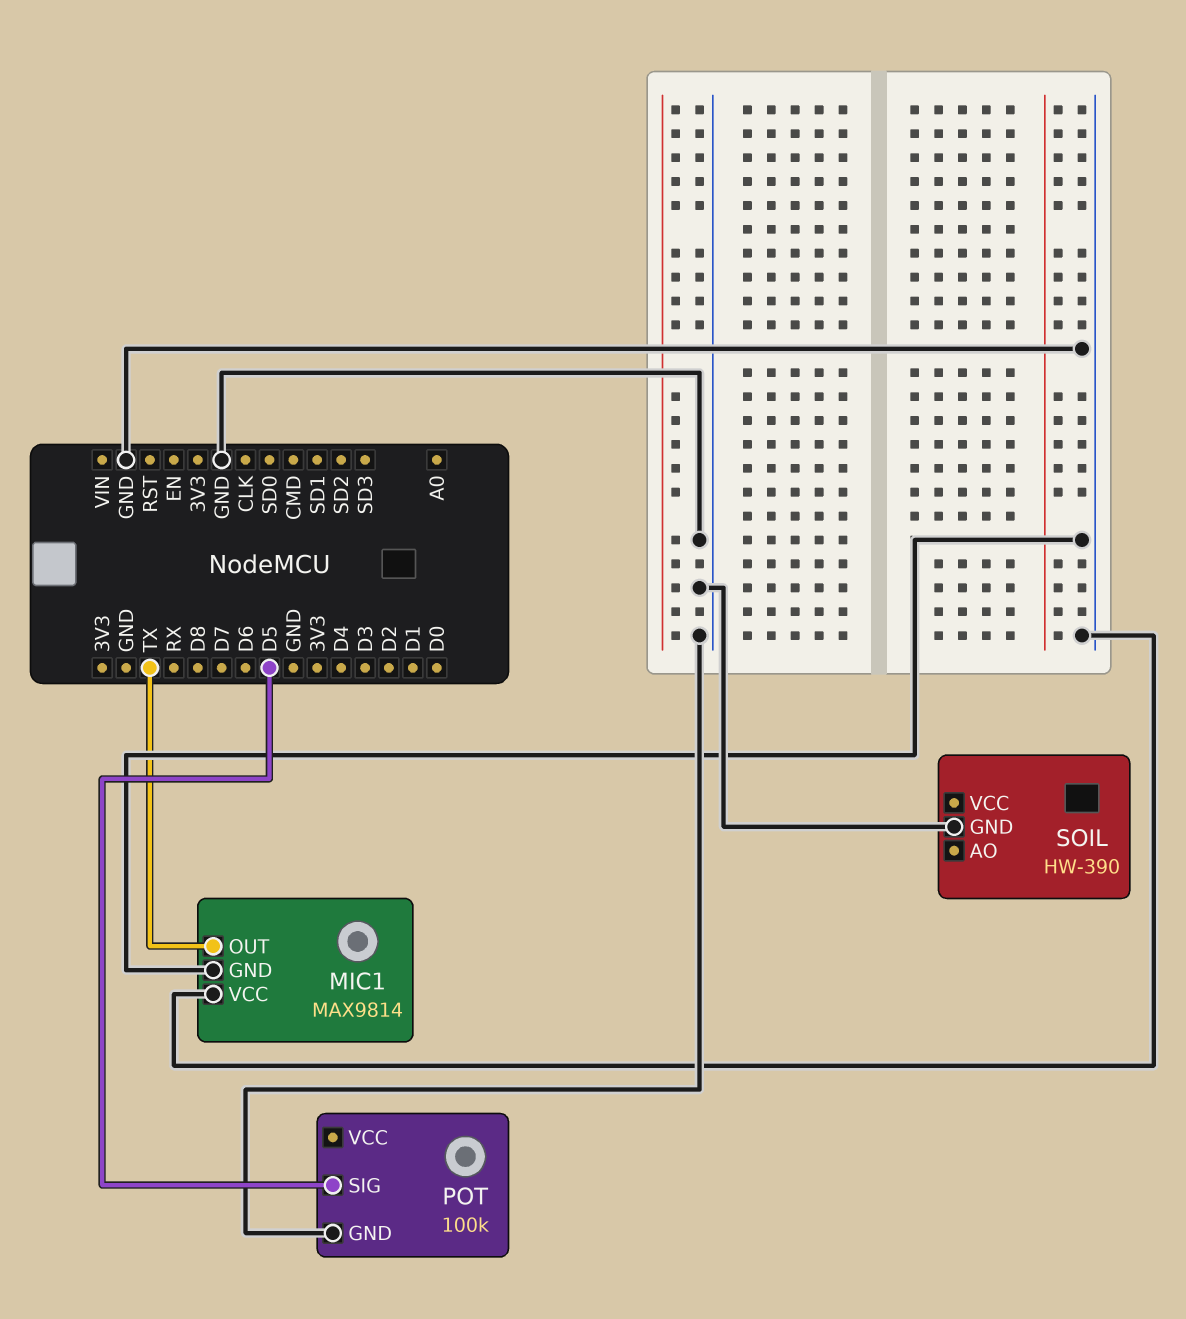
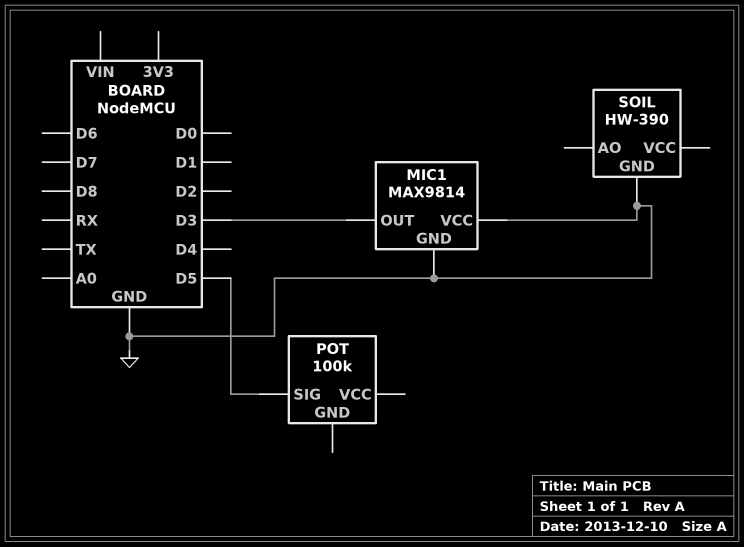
MIC1 pin OUT: TX -> D3
POT pin GND: GND -> none

